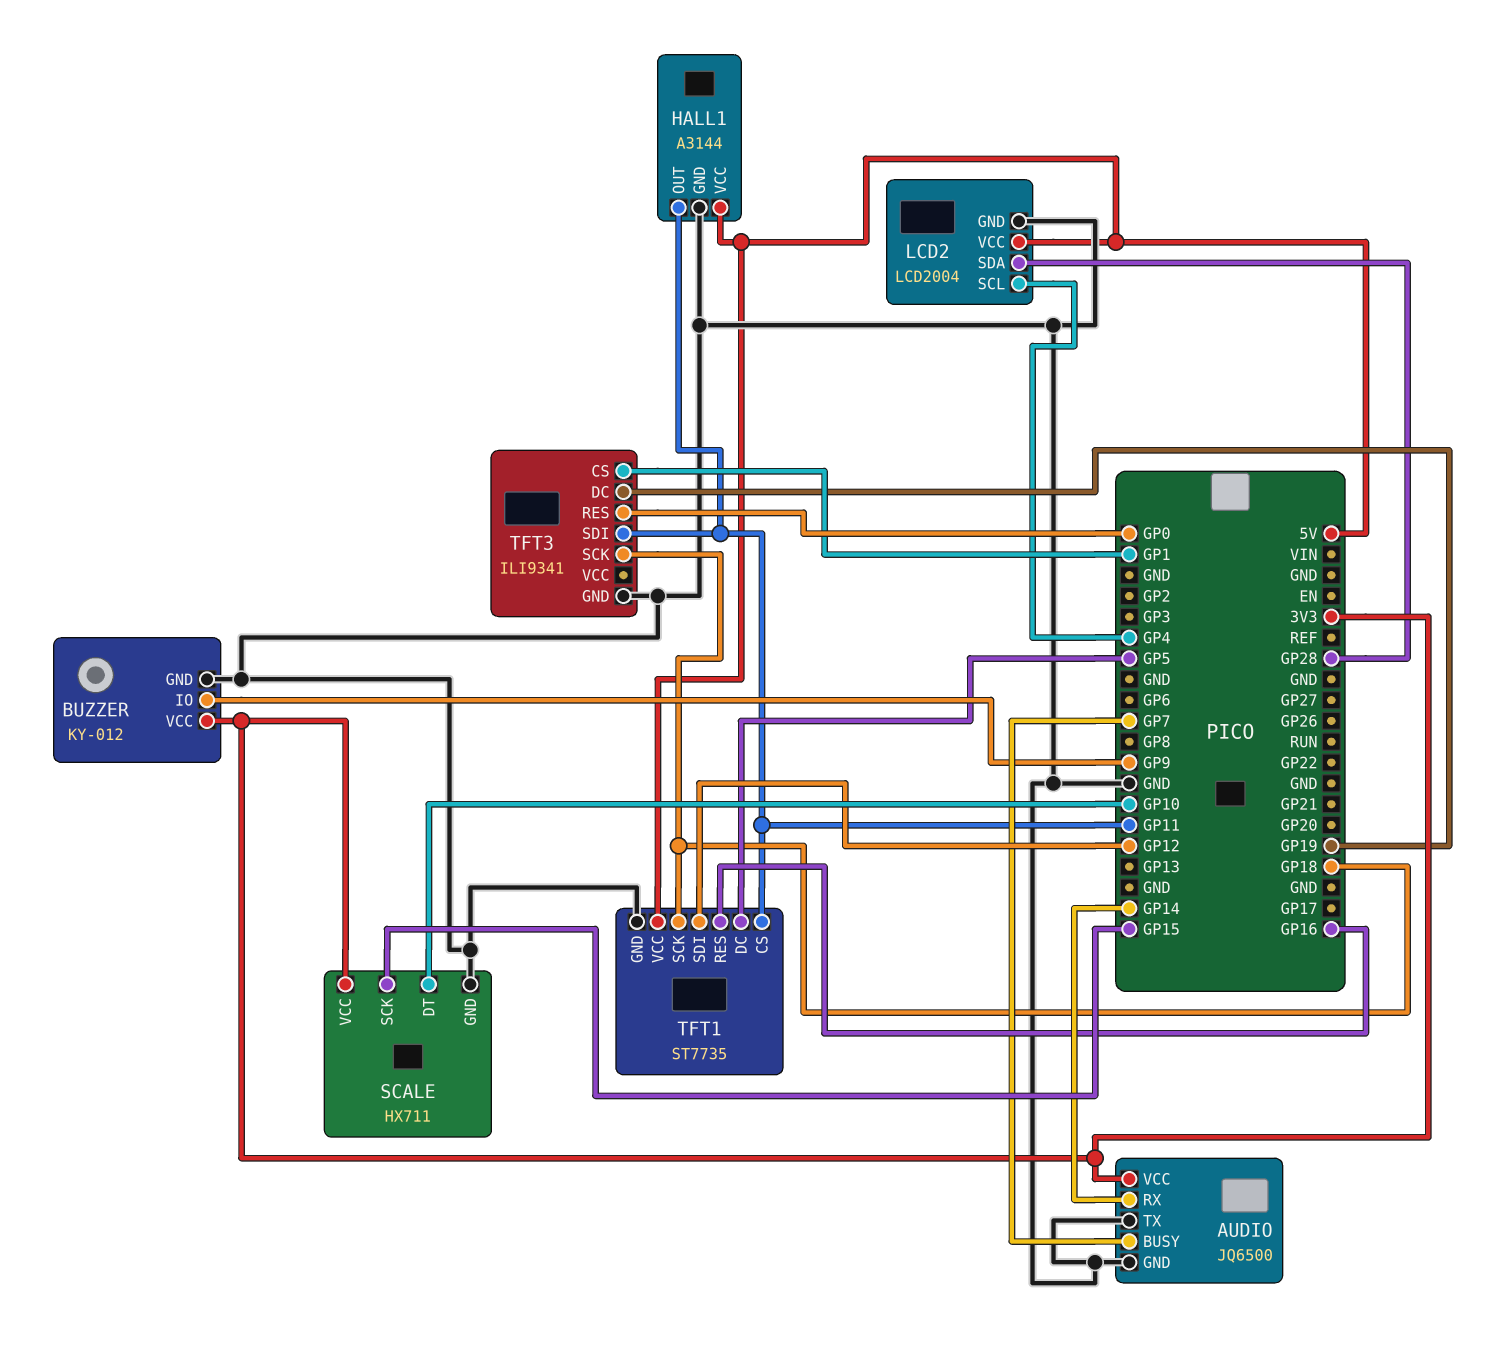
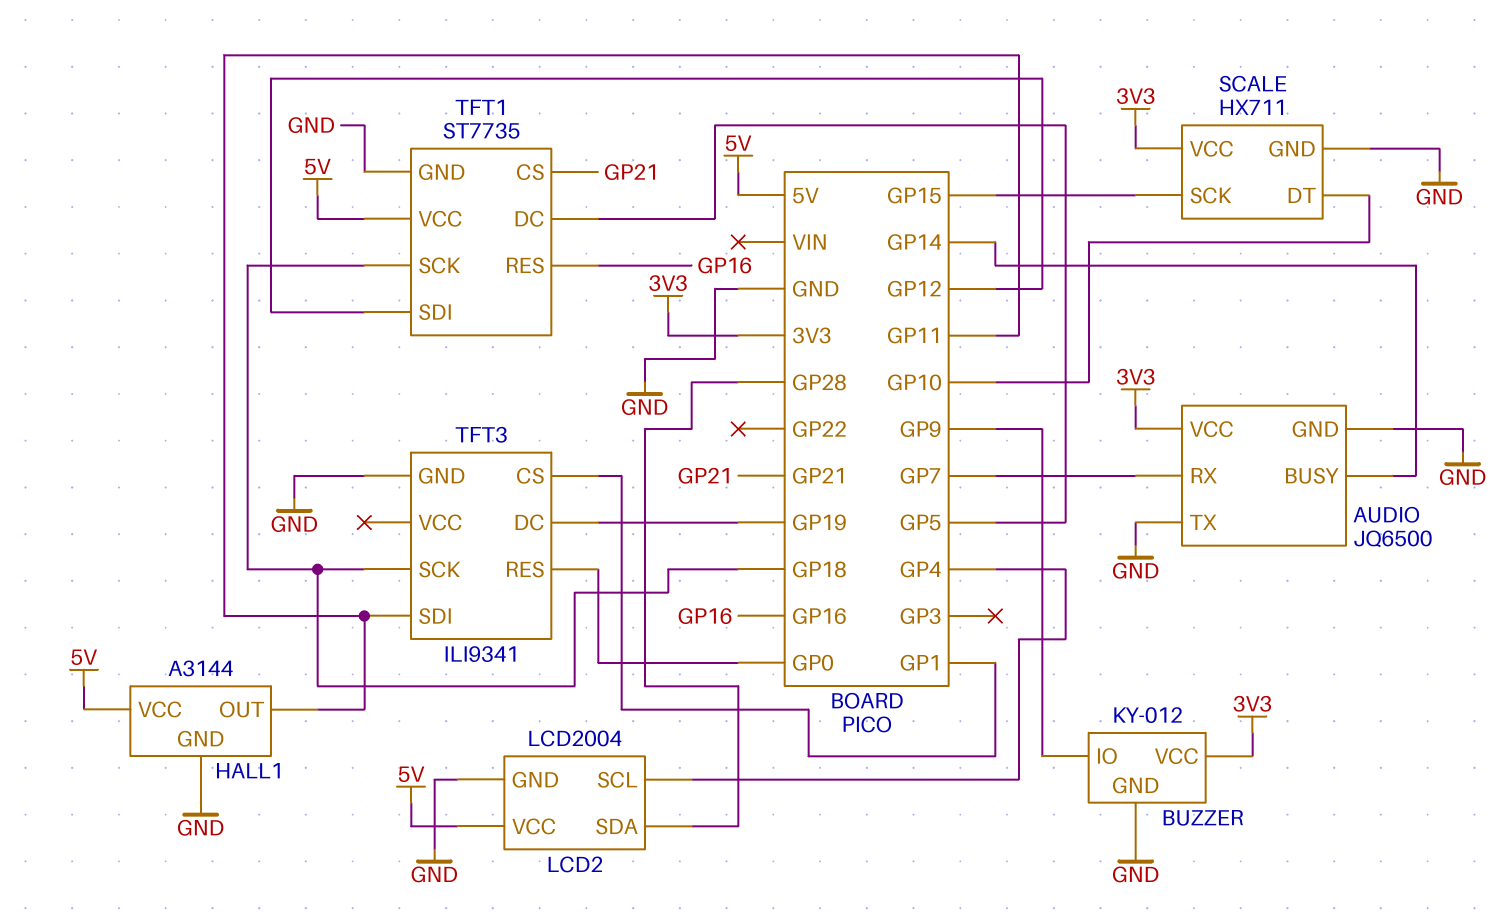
AUDIO pin BUSY: GP7 -> GP14
AUDIO pin RX: GP14 -> GP7
TFT1 pin CS: GP11 -> GP21

